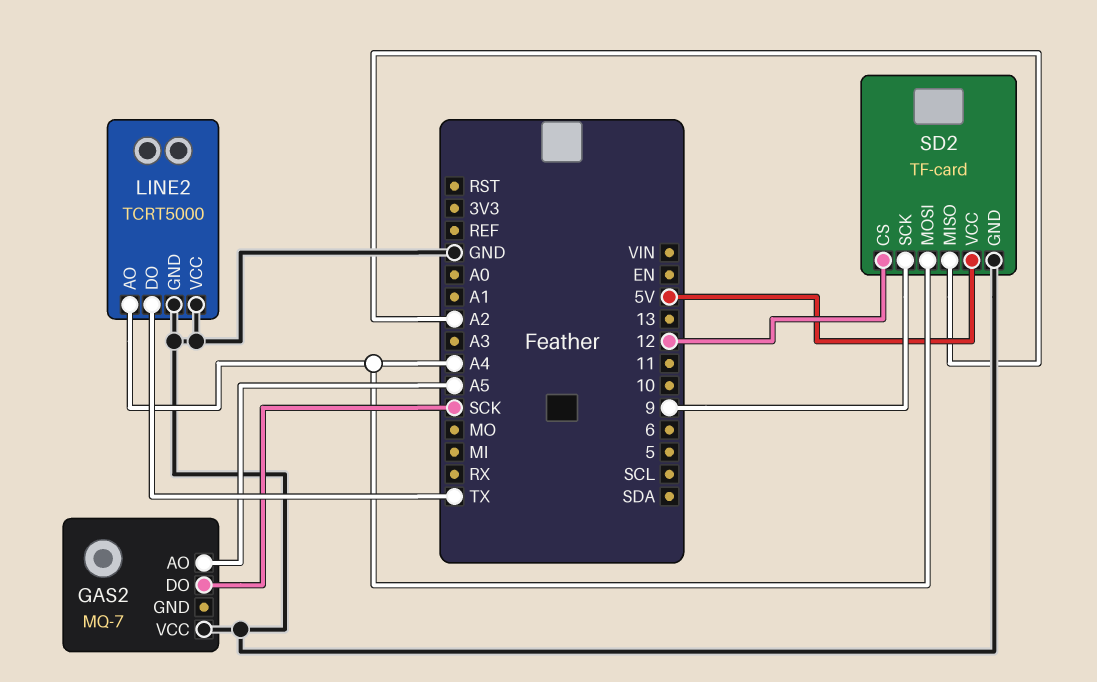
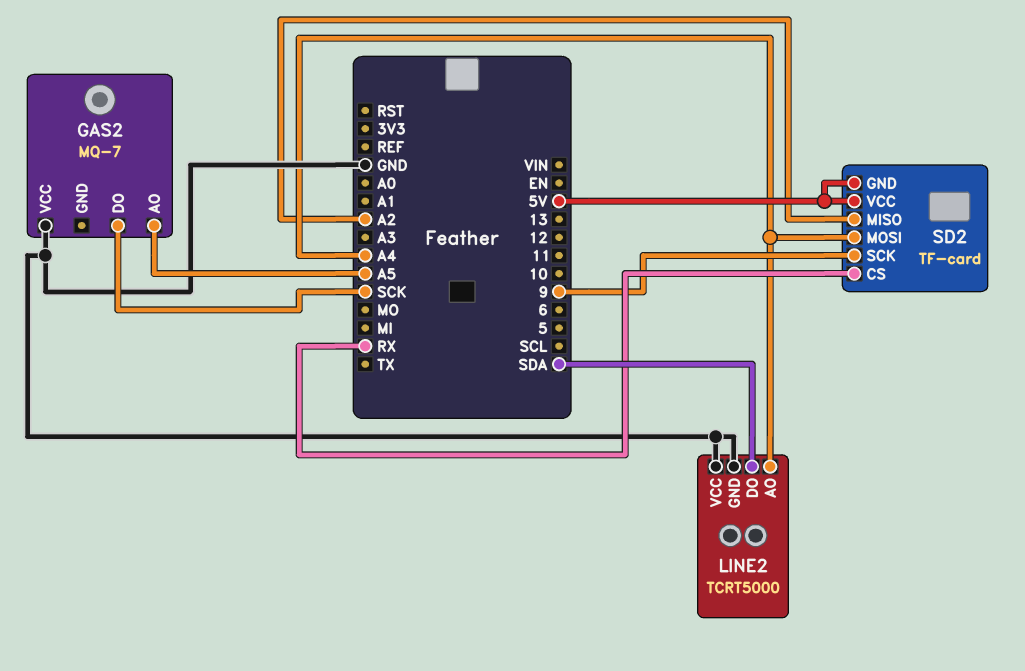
LINE2 pin DO: TX -> SDA
SD2 pin CS: 12 -> RX
SD2 pin GND: GND -> 5V

